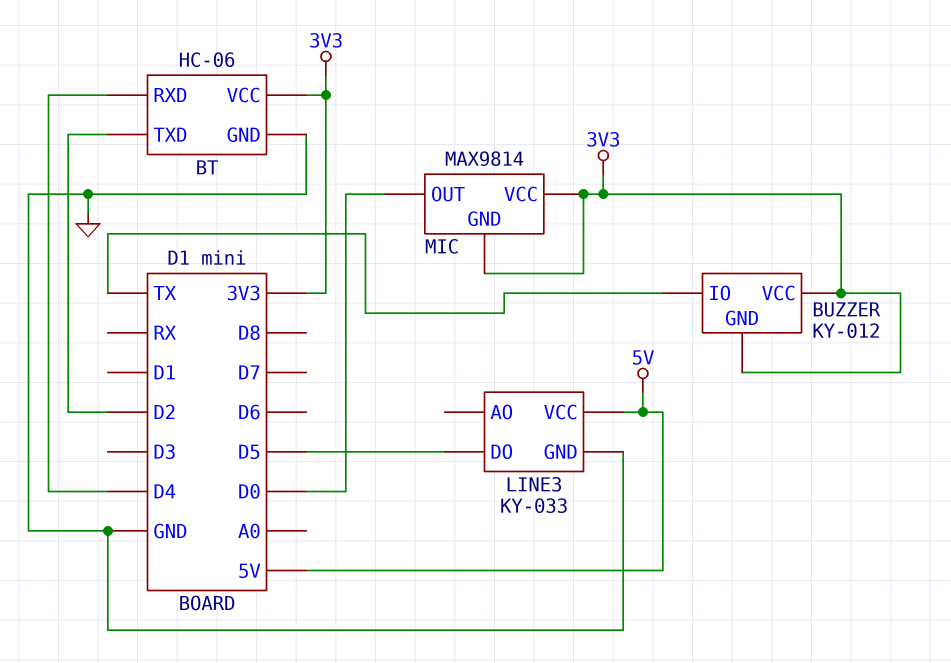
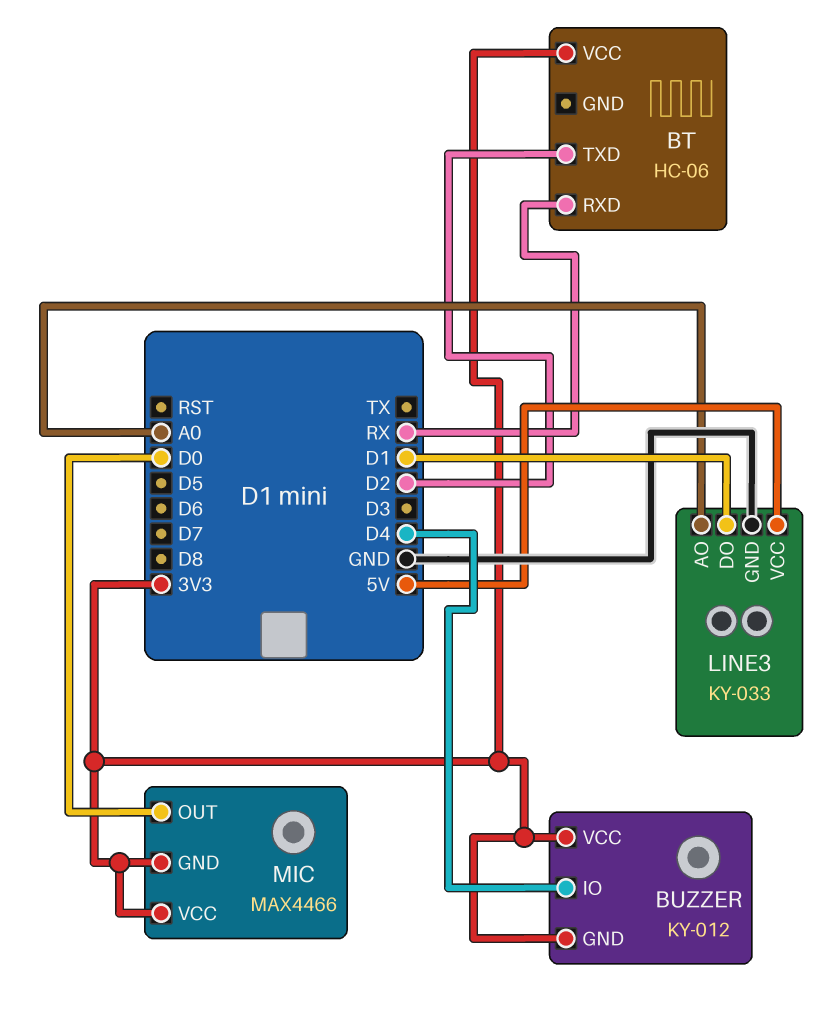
BT pin GND: GND -> none
BT pin RXD: D4 -> RX
BUZZER pin IO: TX -> D4
LINE3 pin AO: none -> A0
LINE3 pin DO: D5 -> D1
MIC: MAX9814 -> MAX4466

